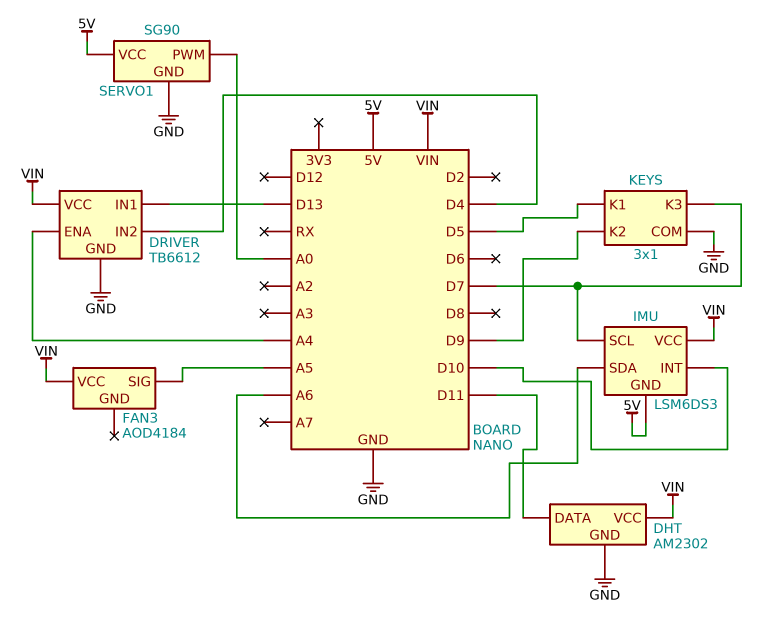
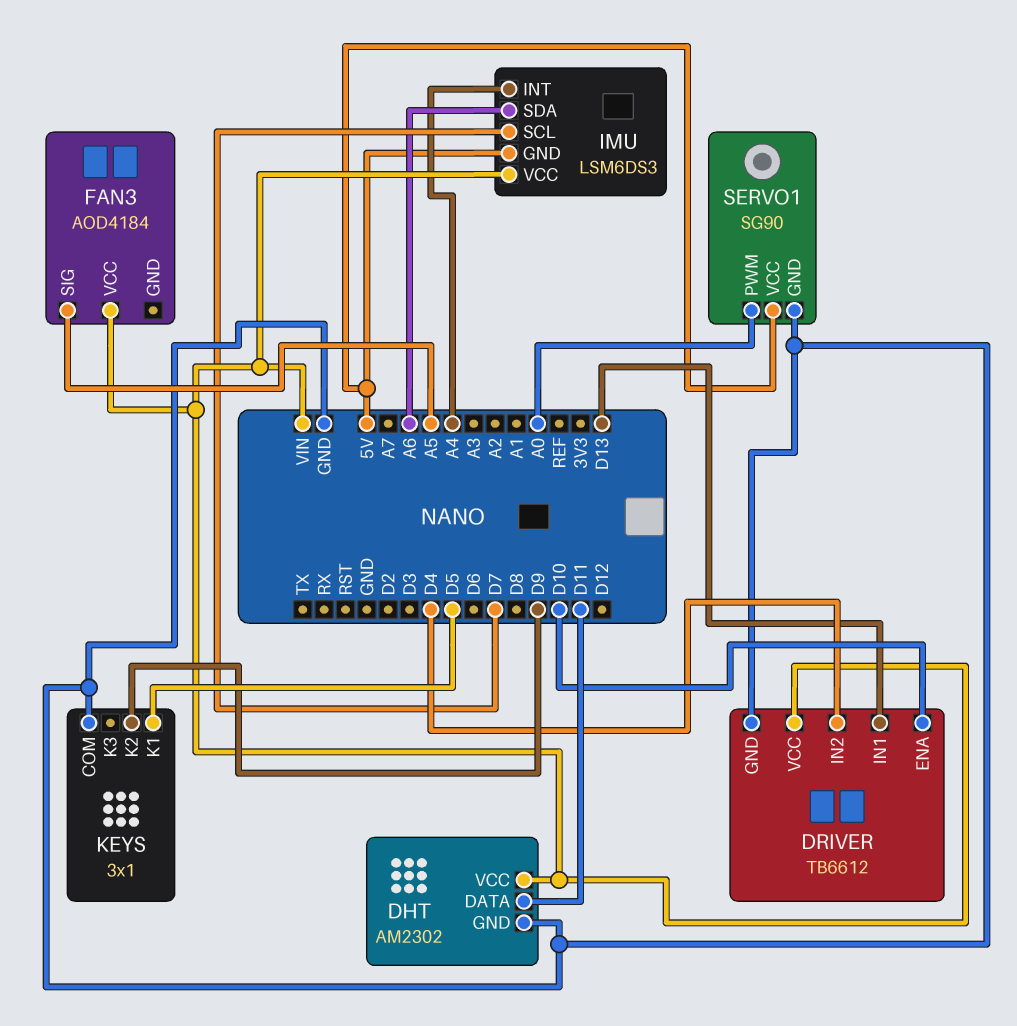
DRIVER pin ENA: A4 -> D10
IMU pin INT: D10 -> A4
KEYS pin K3: D7 -> none

